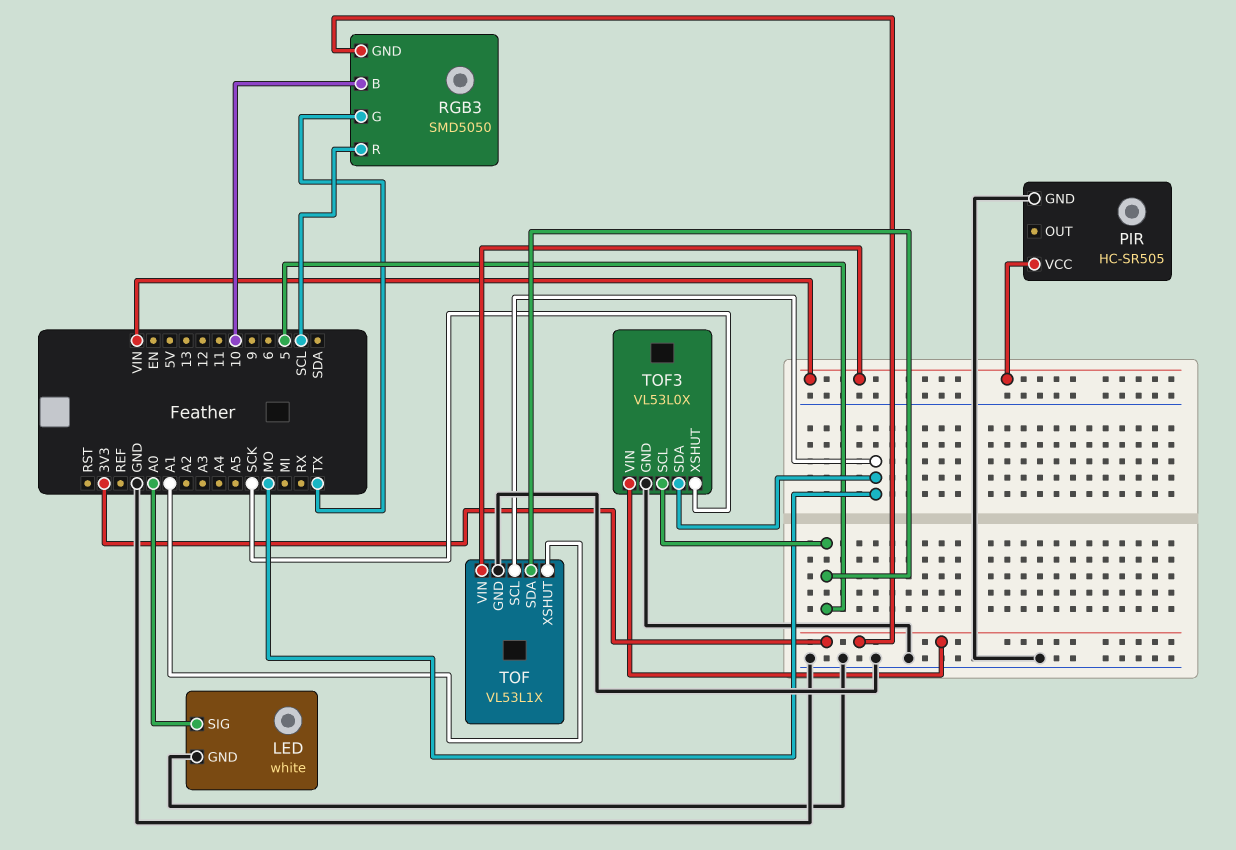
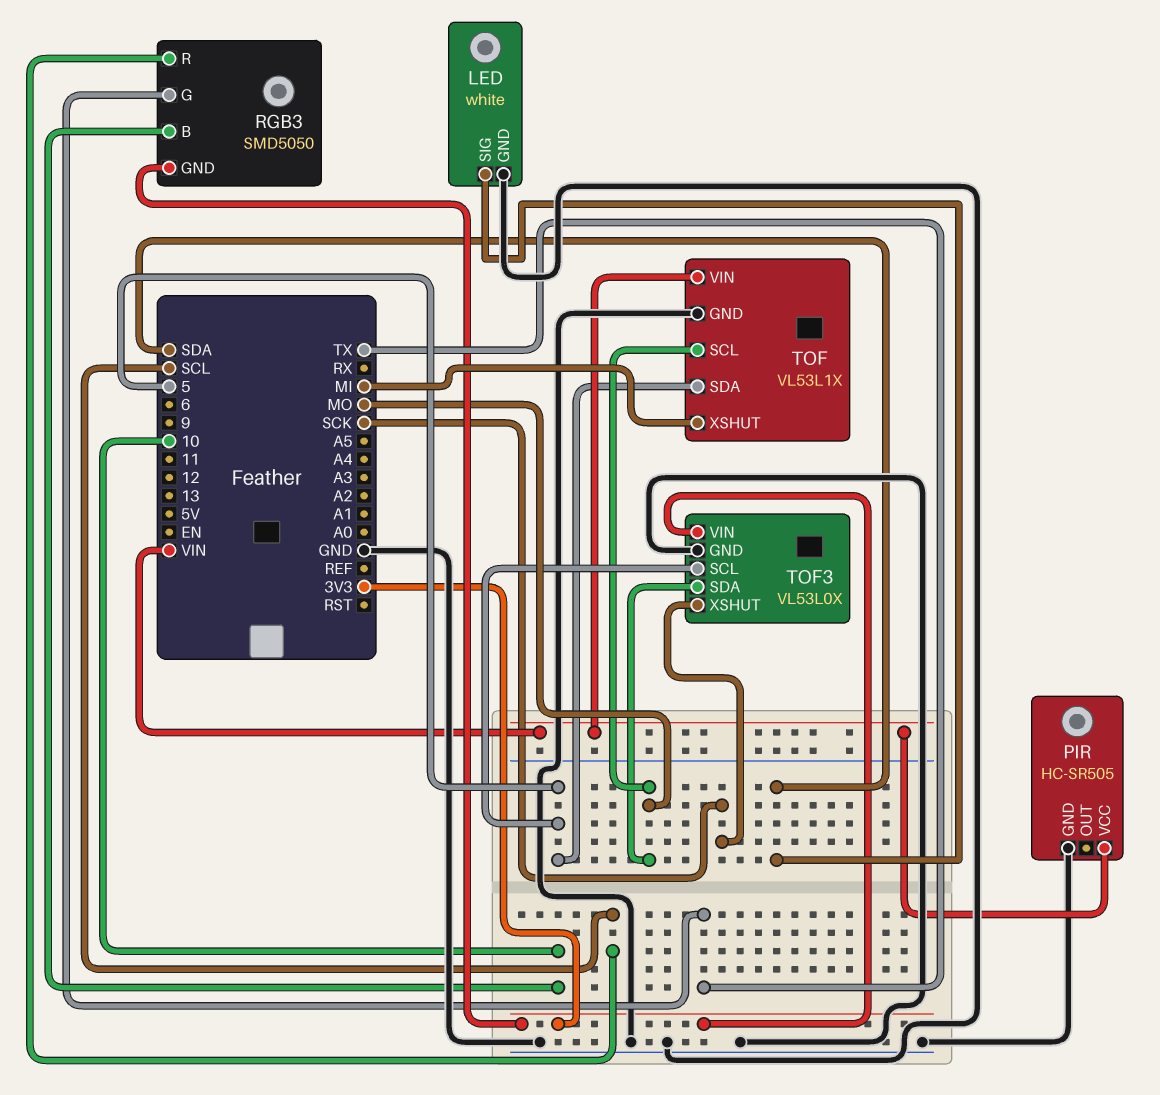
LED pin SIG: A0 -> SDA
TOF pin XSHUT: A1 -> MI

